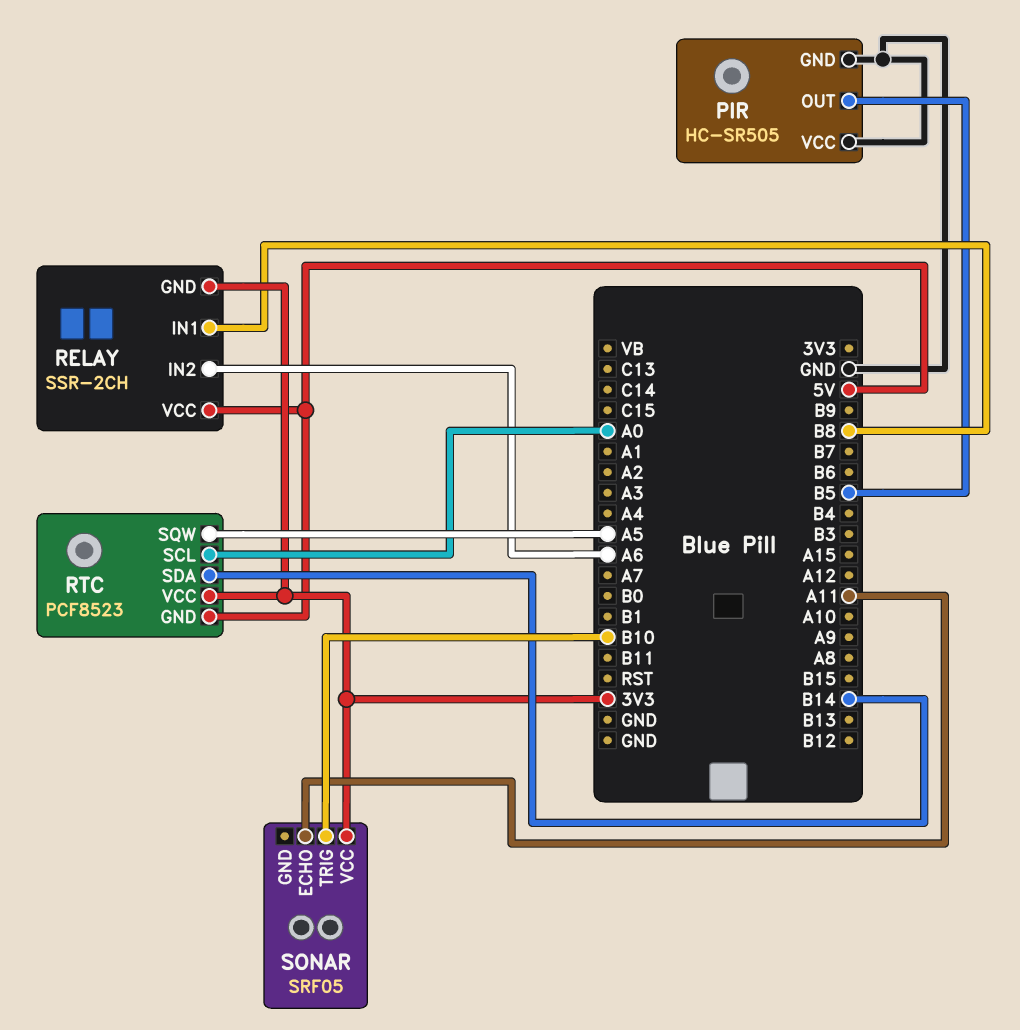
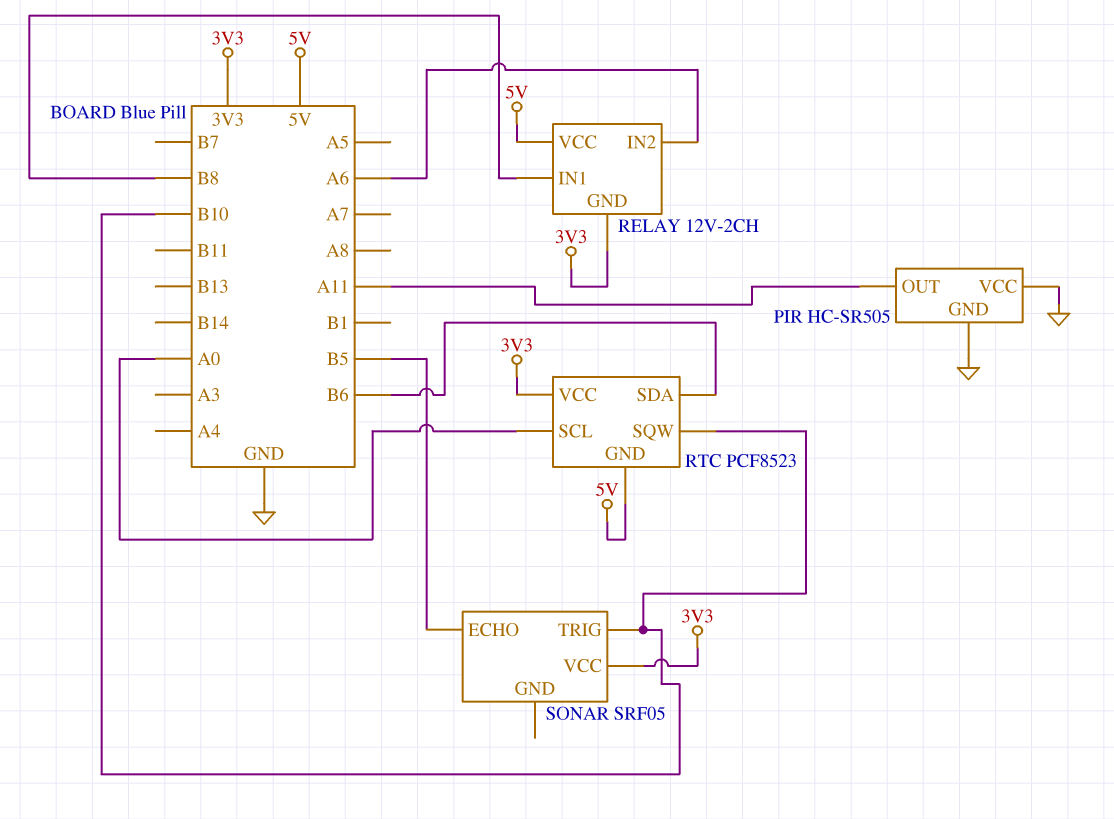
PIR pin OUT: B5 -> A11
RELAY: SSR-2CH -> 12V-2CH
RTC pin SDA: B14 -> B6
RTC pin SQW: A5 -> B10
SONAR pin ECHO: A11 -> B5

